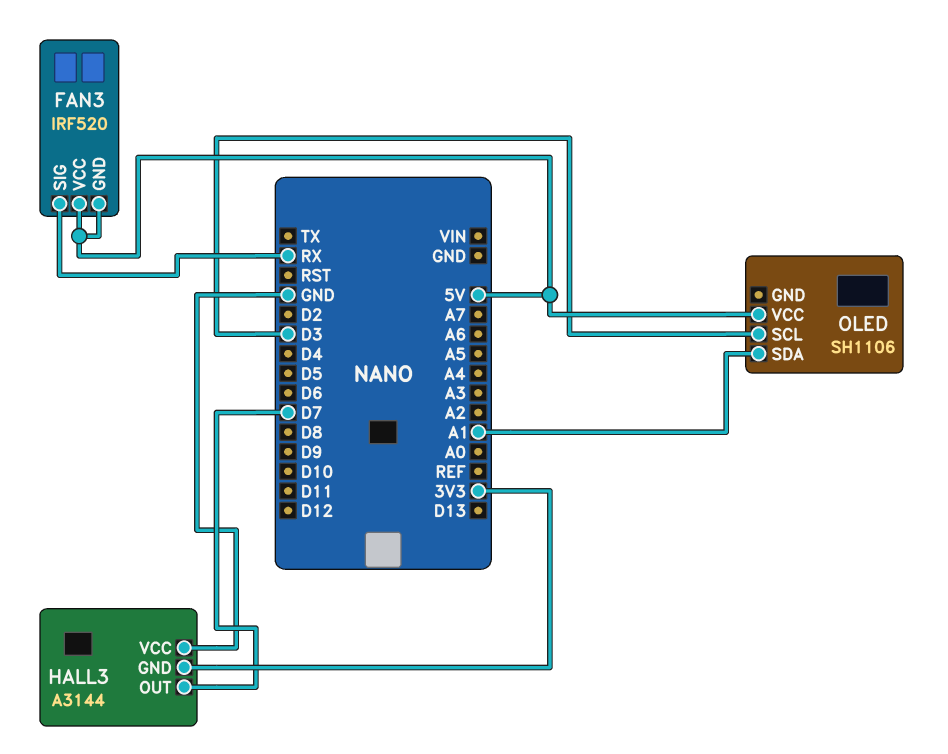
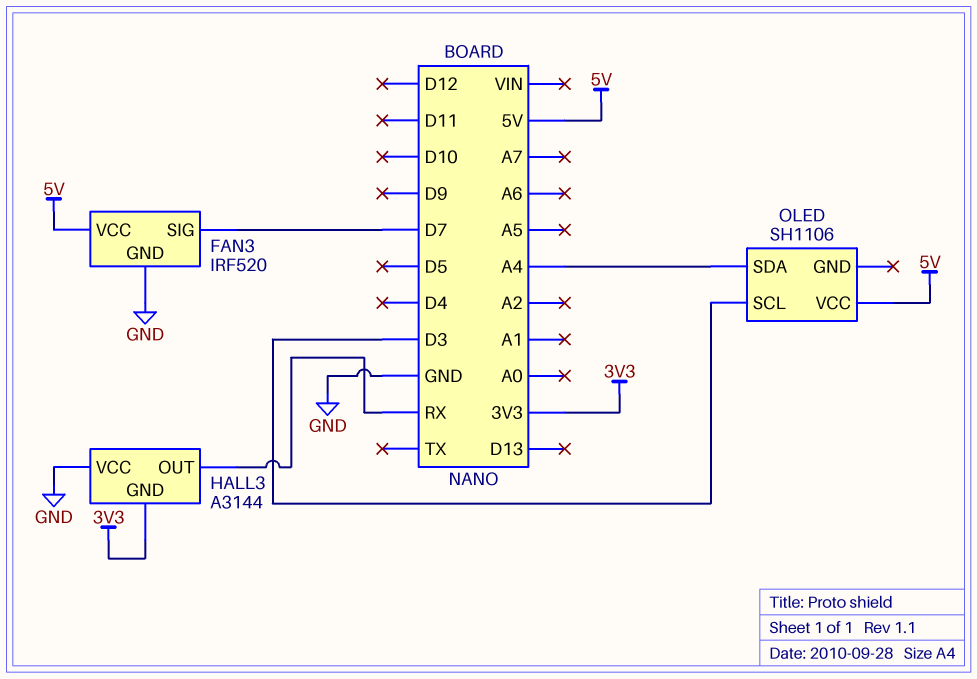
FAN3 pin GND: 5V -> GND
FAN3 pin SIG: RX -> D7
HALL3 pin OUT: D7 -> RX
OLED pin SDA: A1 -> A4

